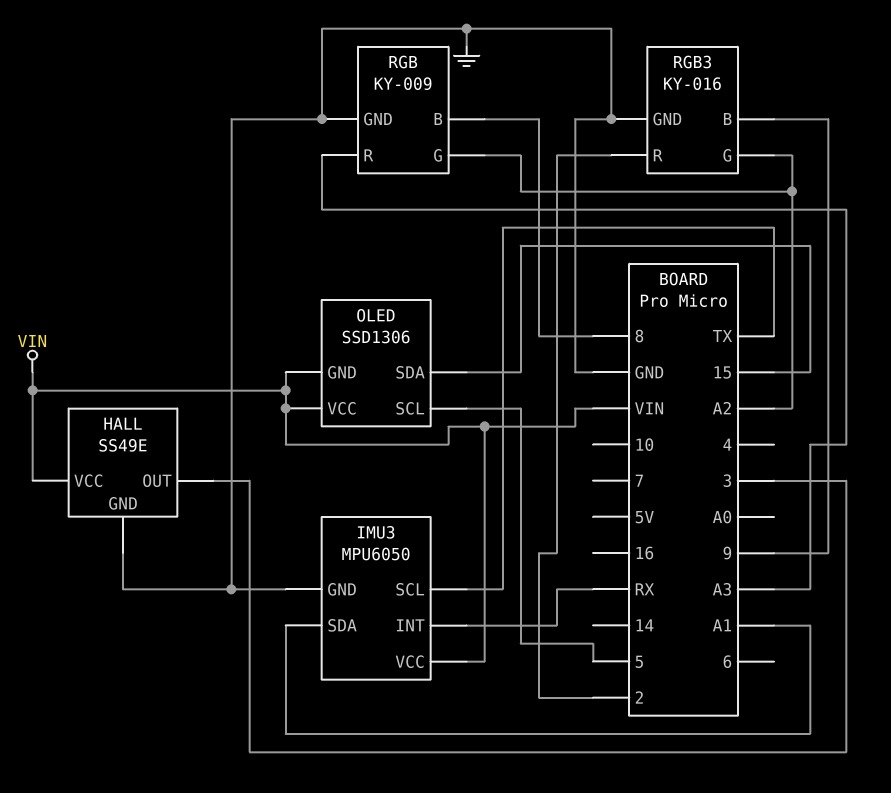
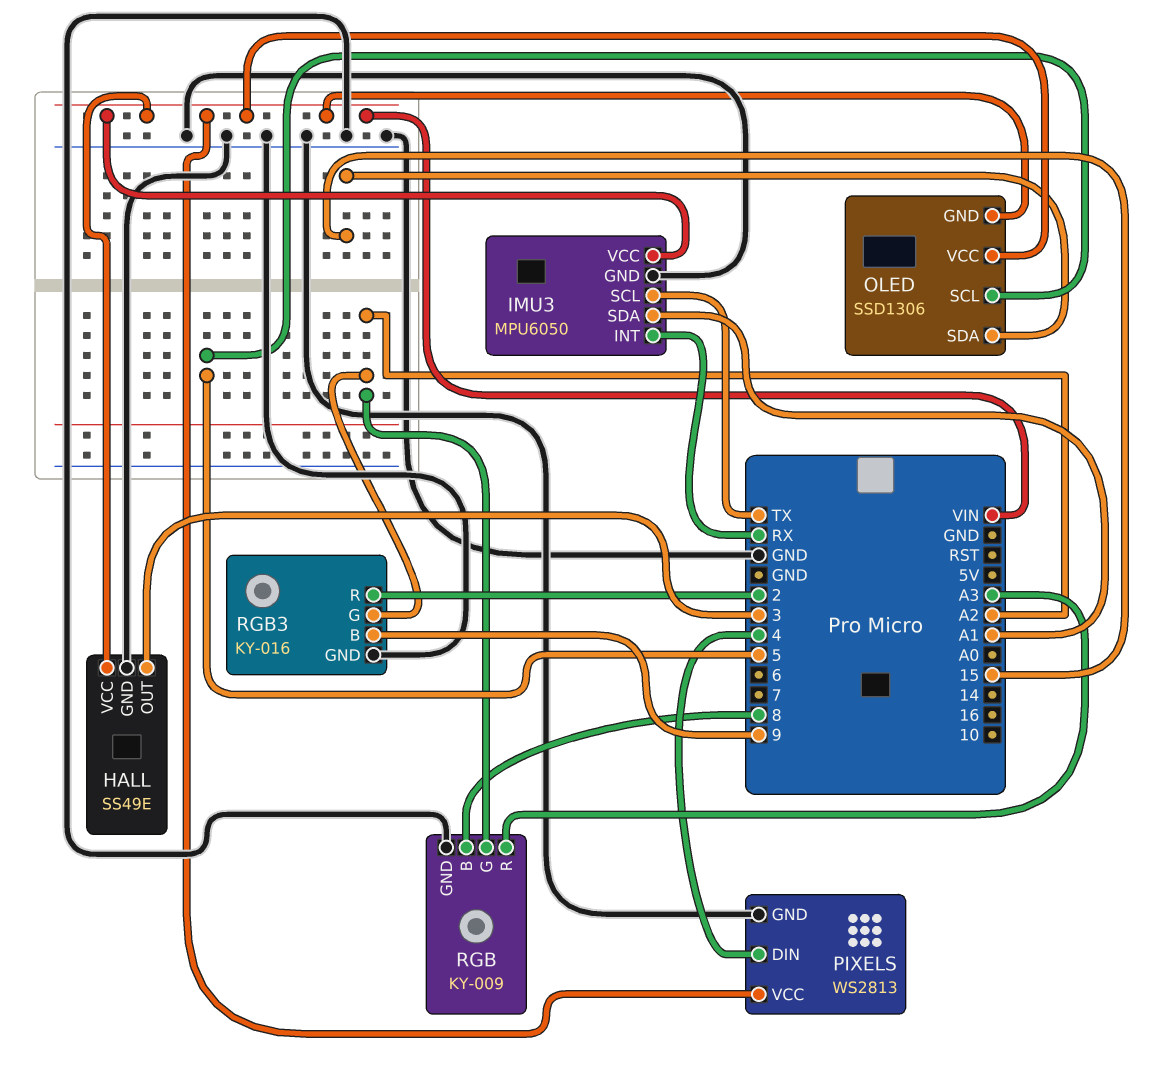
PIXELS: none -> WS2813
PIXELS pin DIN: none -> 4
PIXELS pin GND: none -> GND
PIXELS pin VCC: none -> VIN

